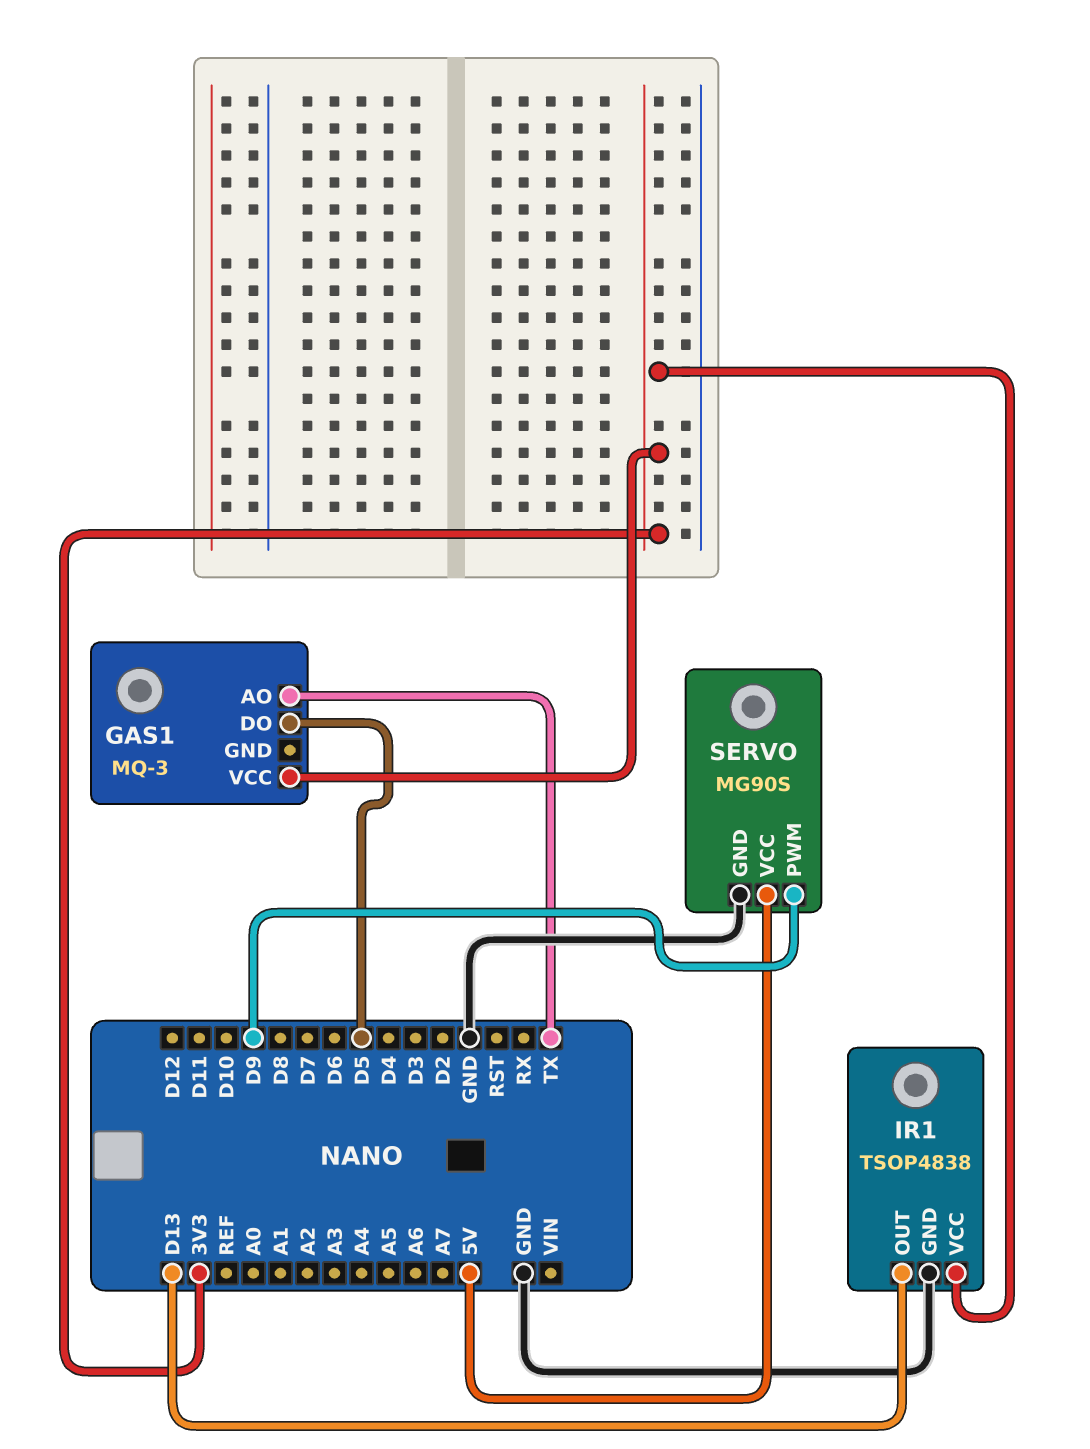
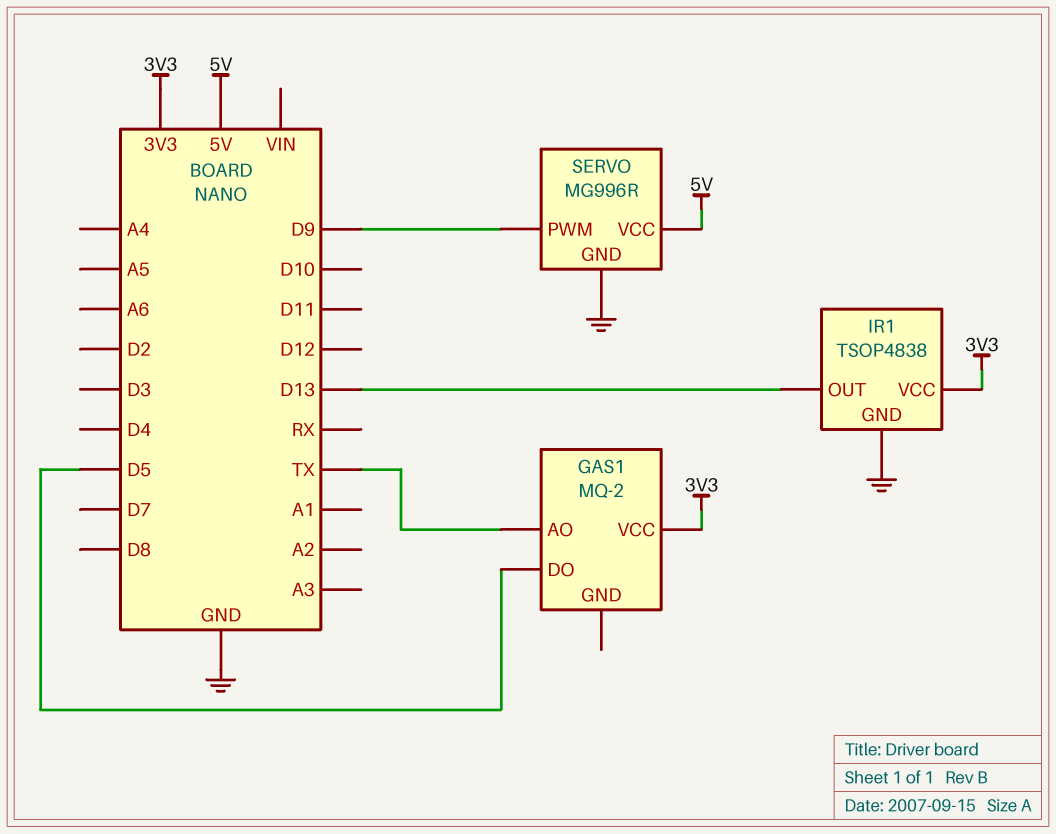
GAS1: MQ-3 -> MQ-2
SERVO: MG90S -> MG996R

